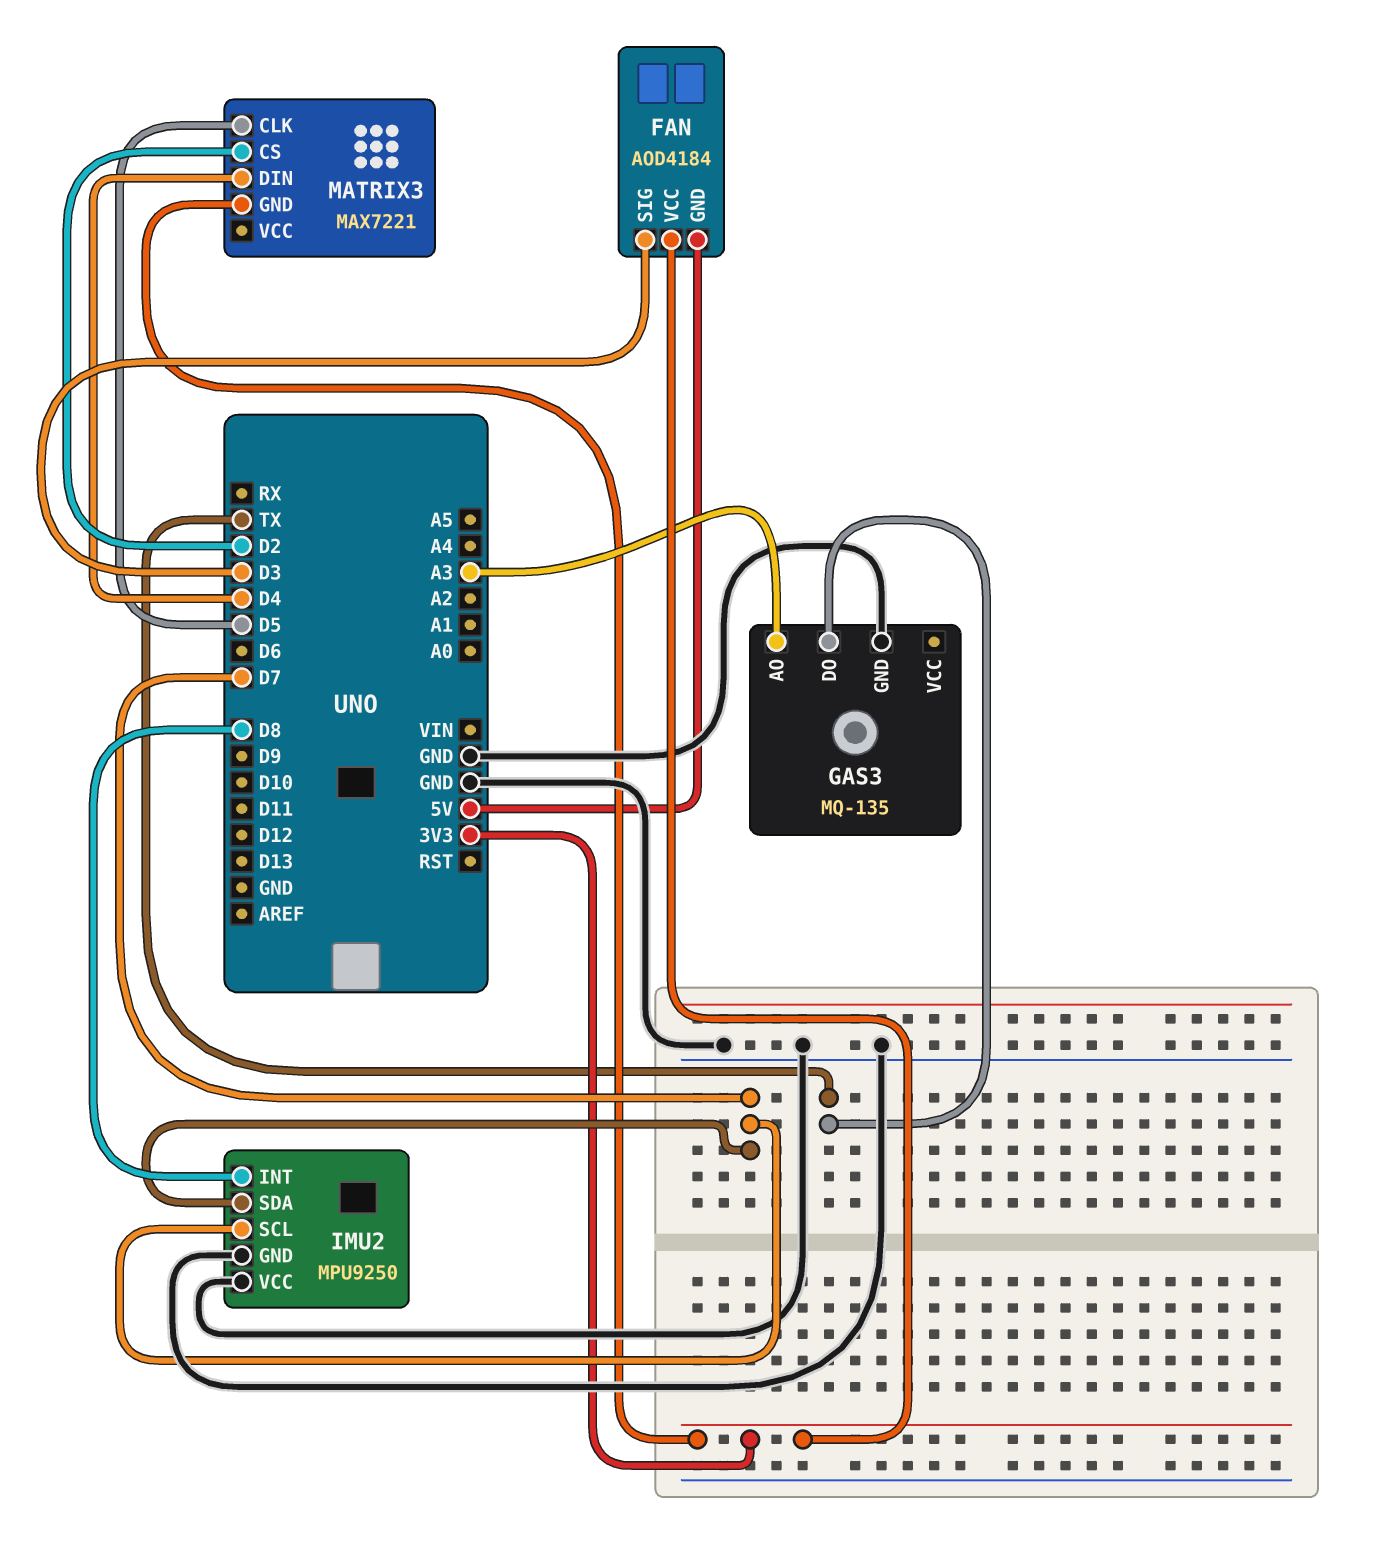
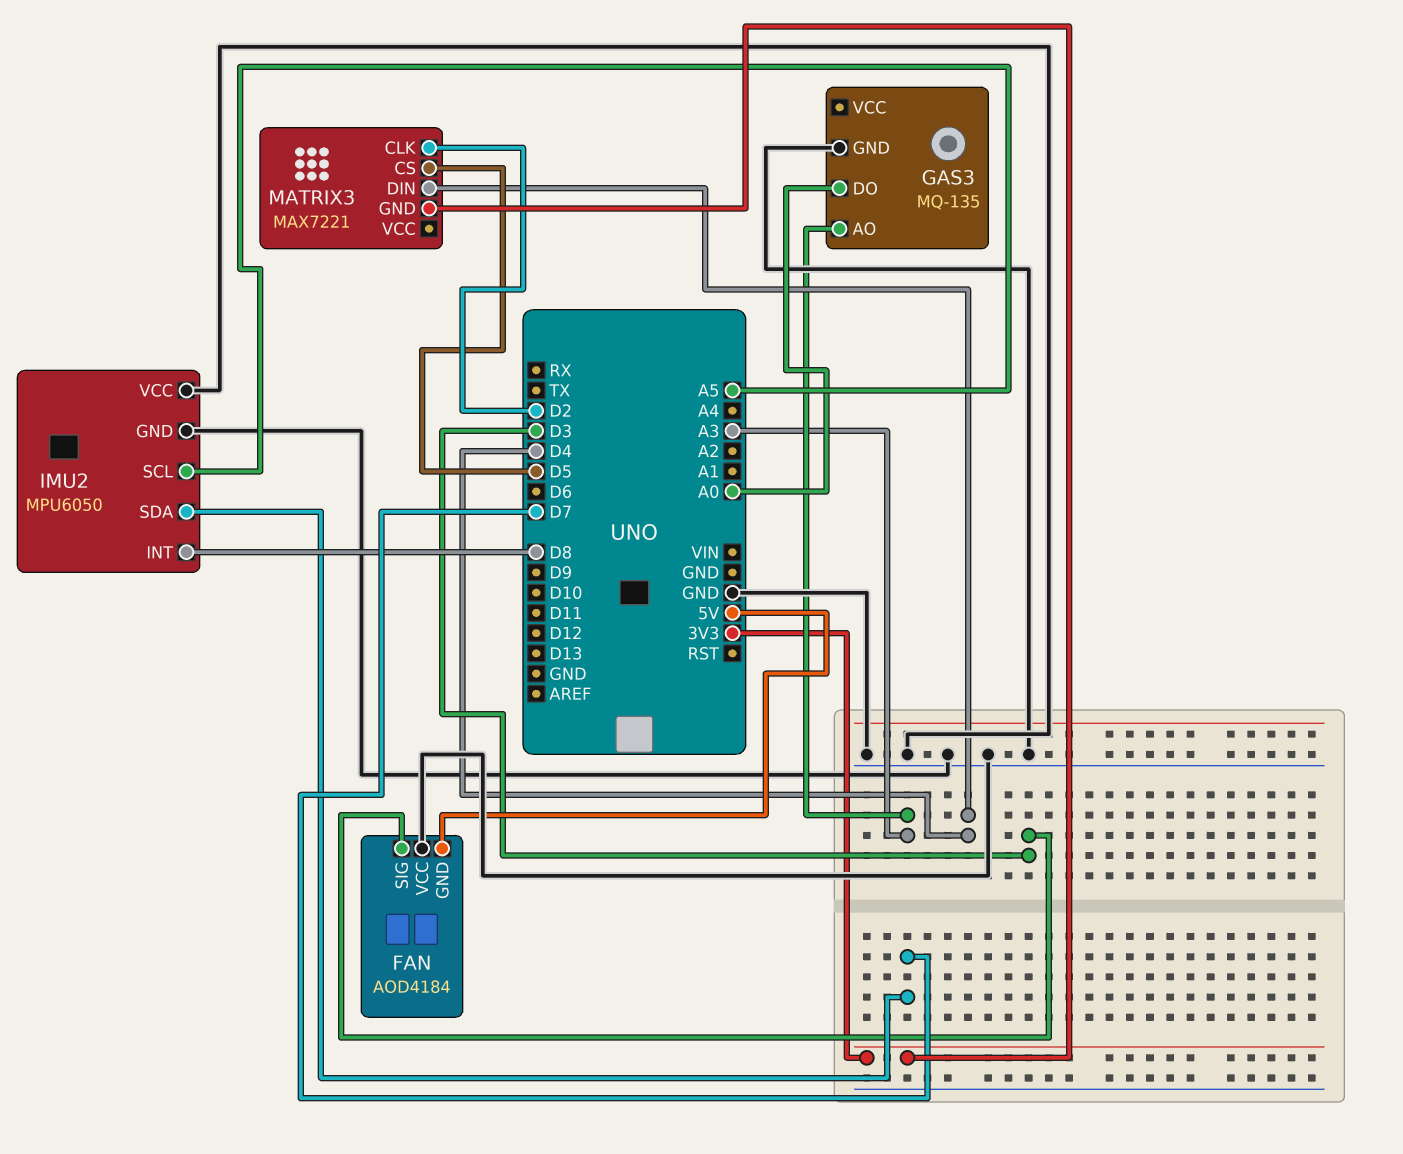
FAN pin VCC: 3V3 -> GND
GAS3 pin DO: TX -> A0
IMU2: MPU9250 -> MPU6050
IMU2 pin SCL: D7 -> A5
MATRIX3 pin CLK: D5 -> D2
MATRIX3 pin CS: D2 -> D5

